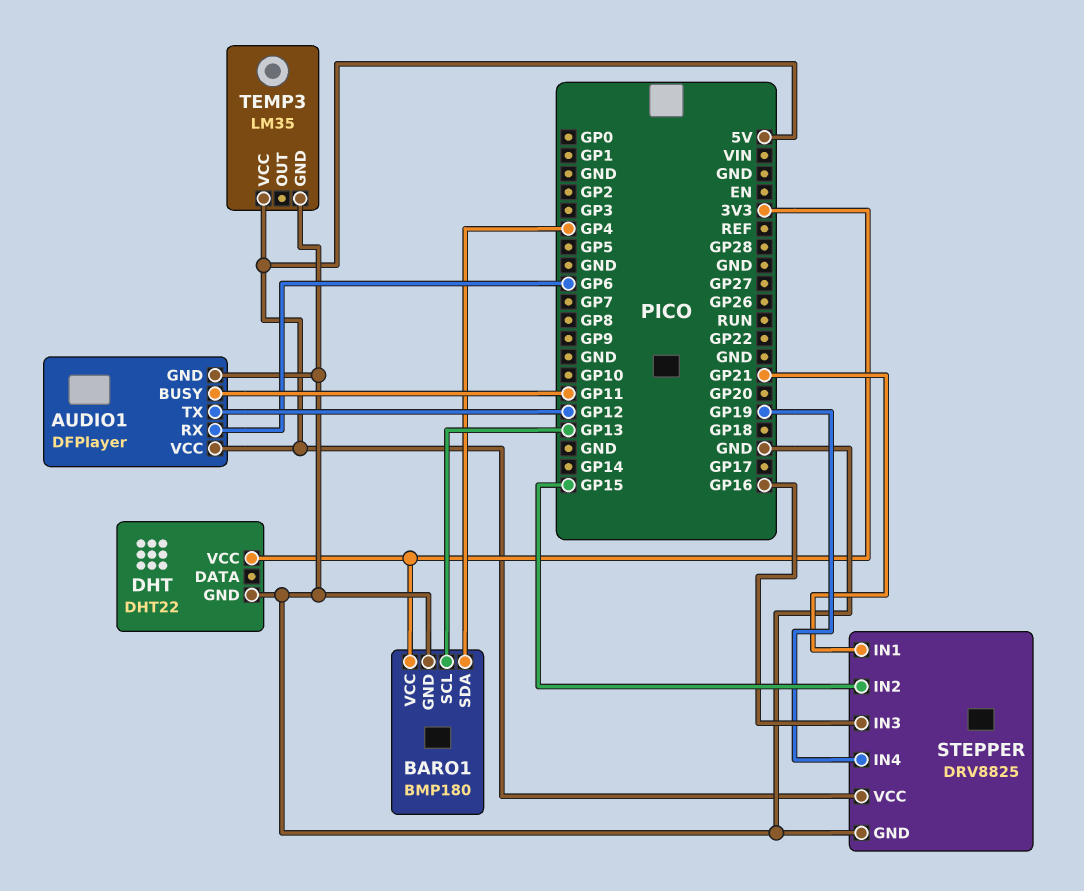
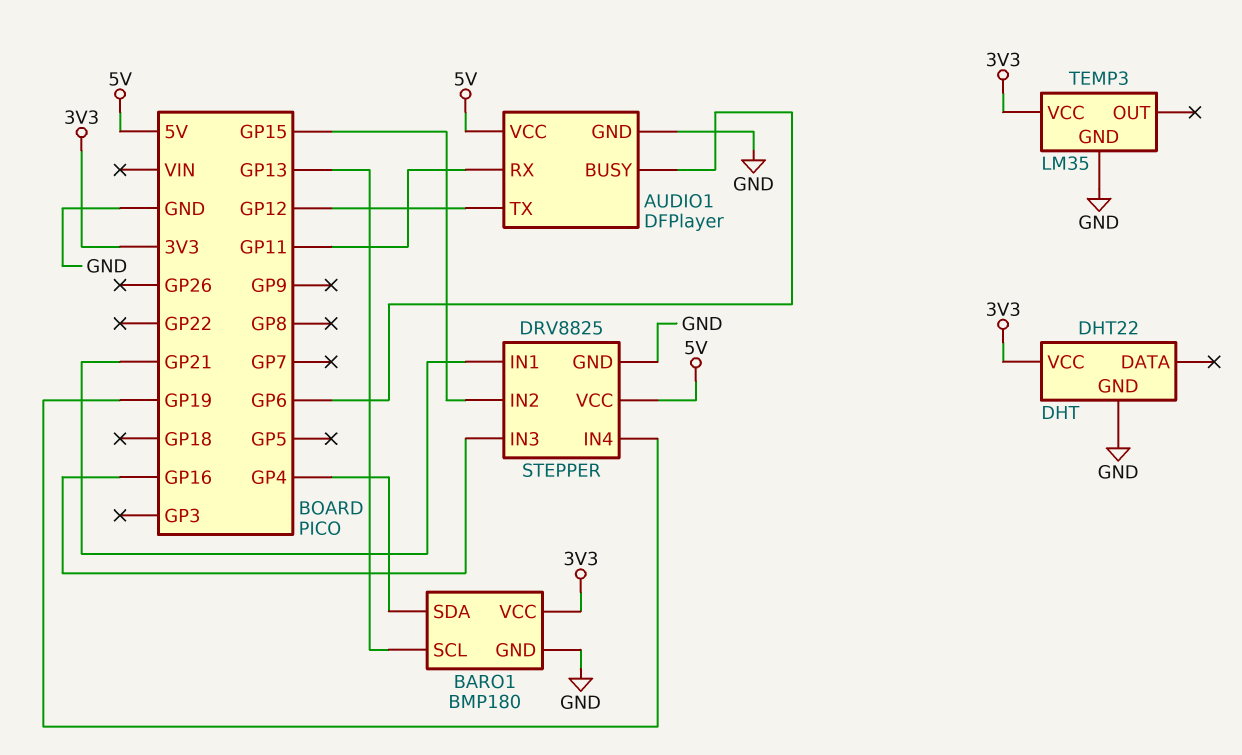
AUDIO1 pin BUSY: GP11 -> GP6
AUDIO1 pin RX: GP6 -> GP11
TEMP3 pin VCC: 5V -> 3V3

